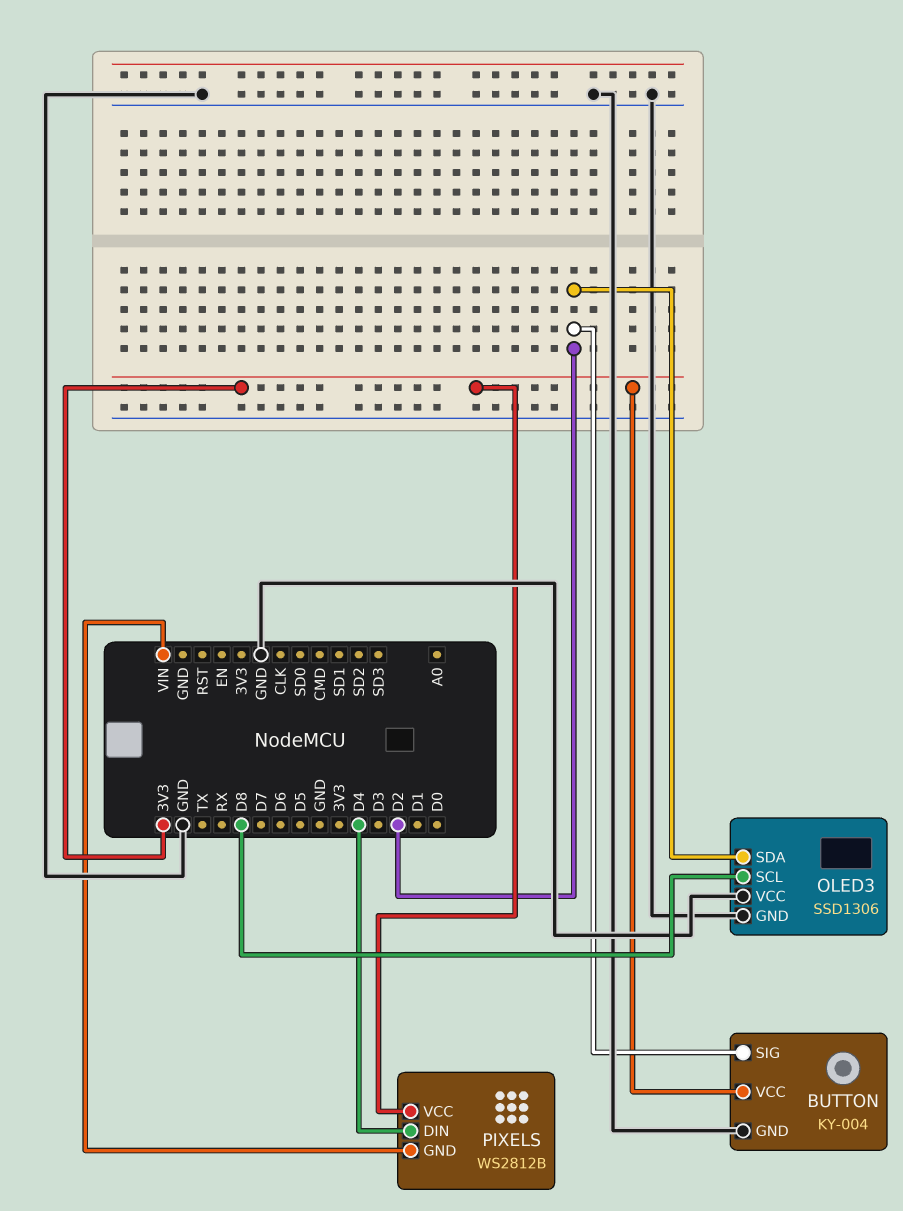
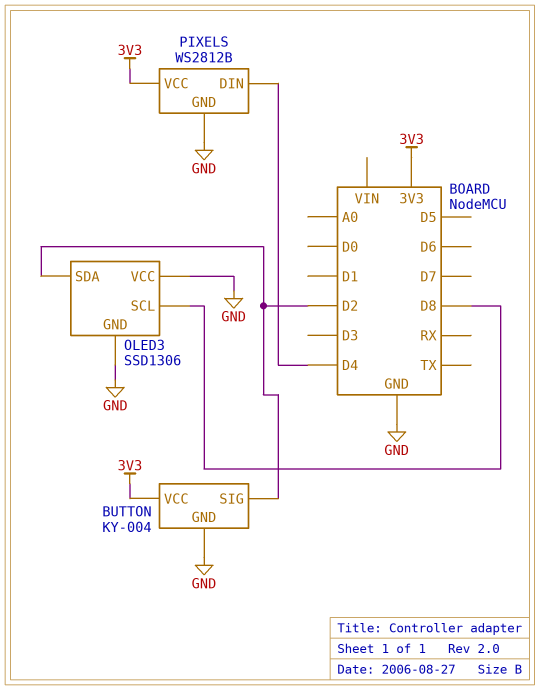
PIXELS pin GND: VIN -> GND

